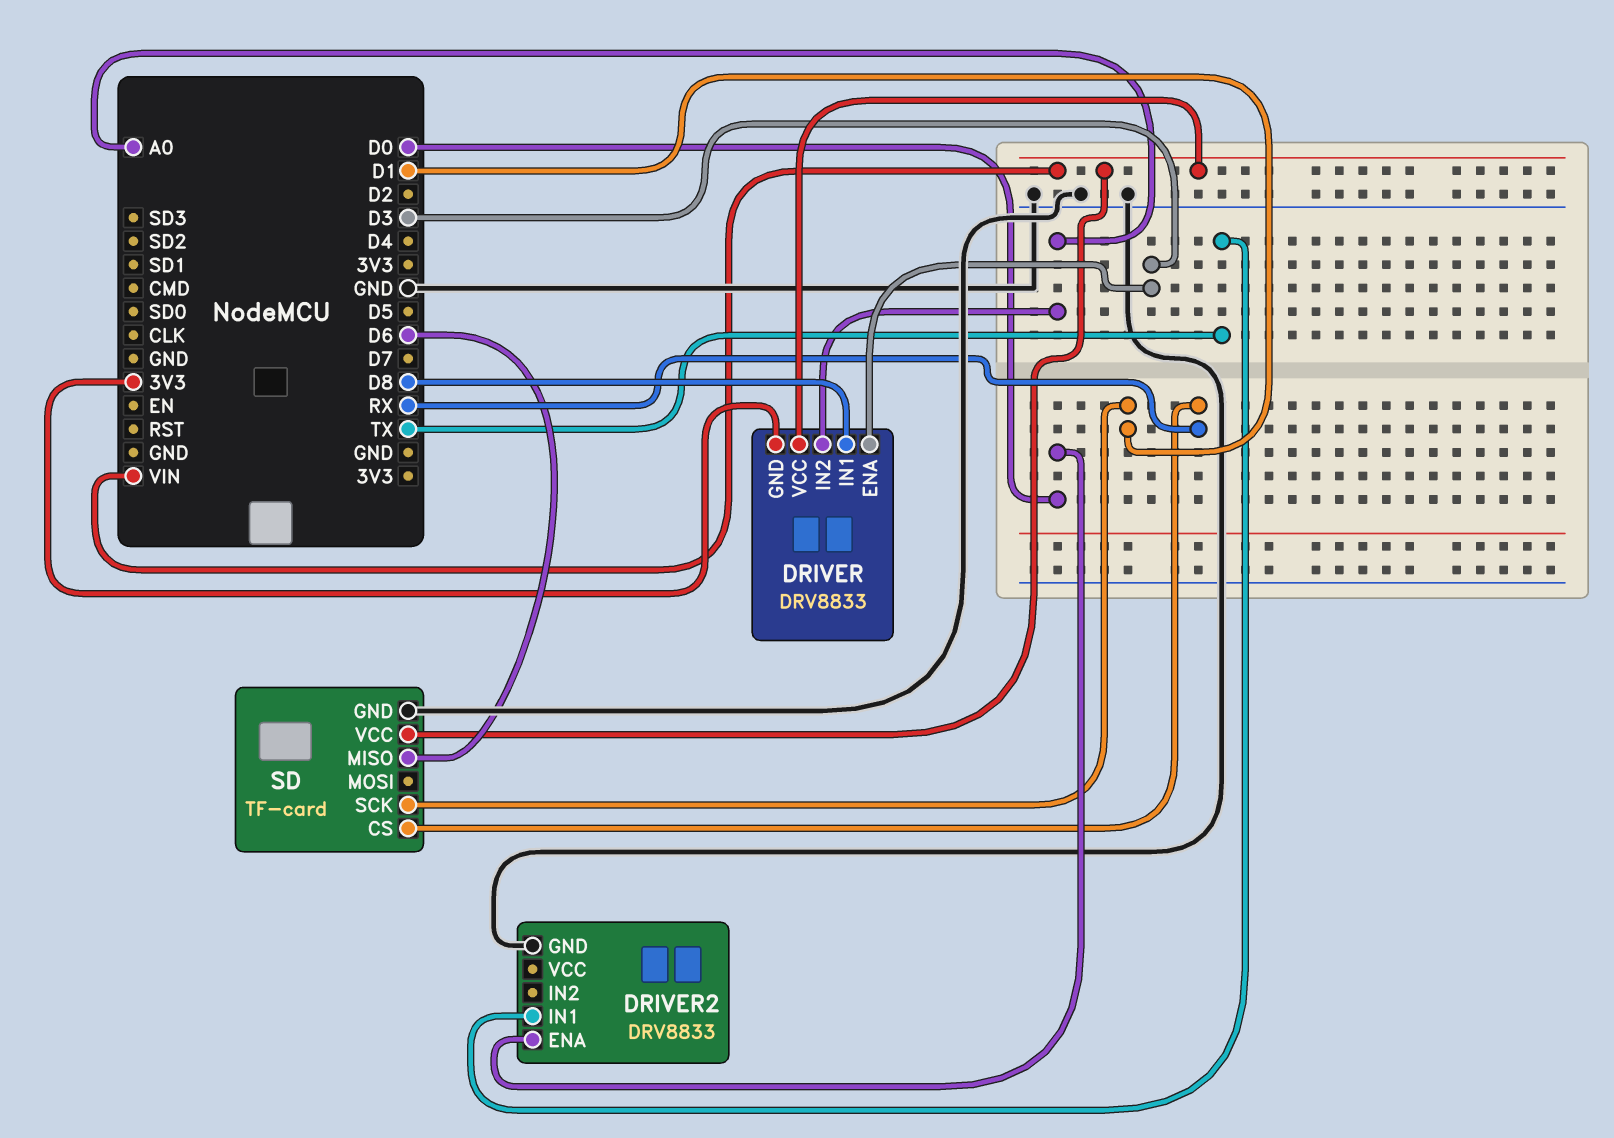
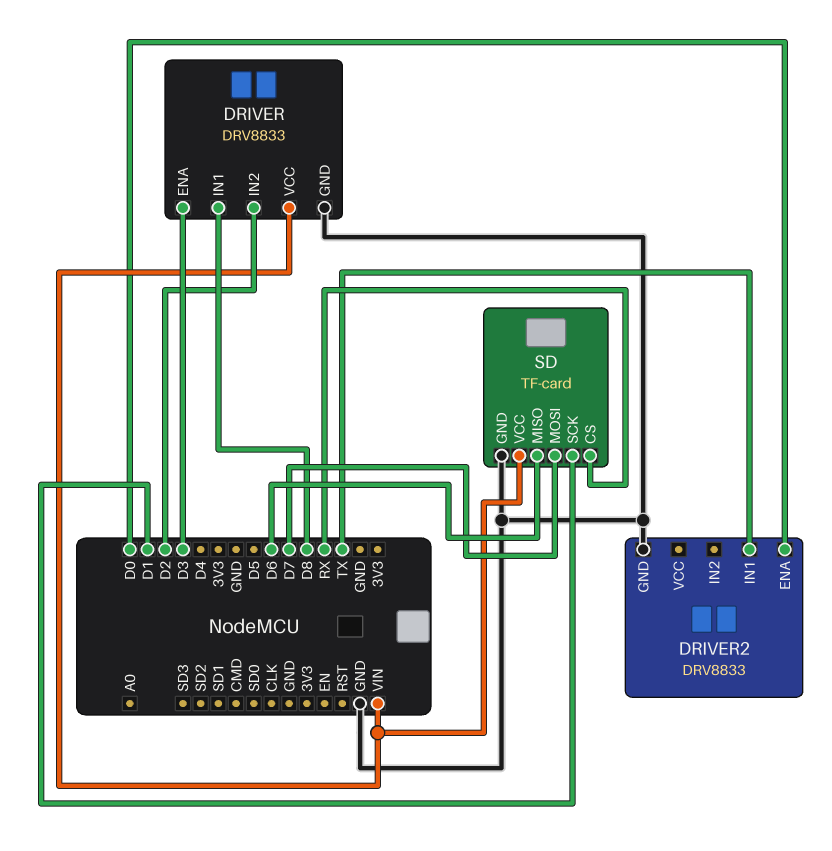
DRIVER pin GND: 3V3 -> GND
DRIVER pin IN2: A0 -> D2
SD pin MOSI: none -> D7

